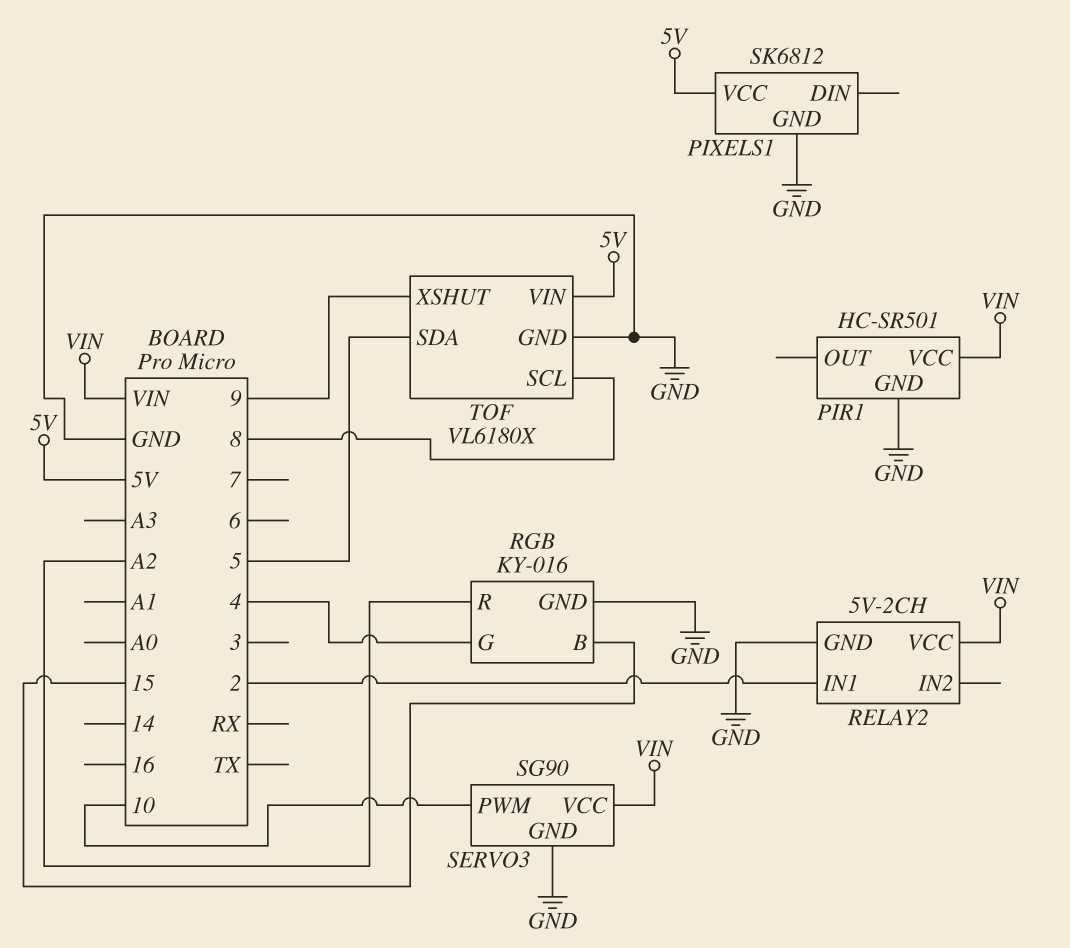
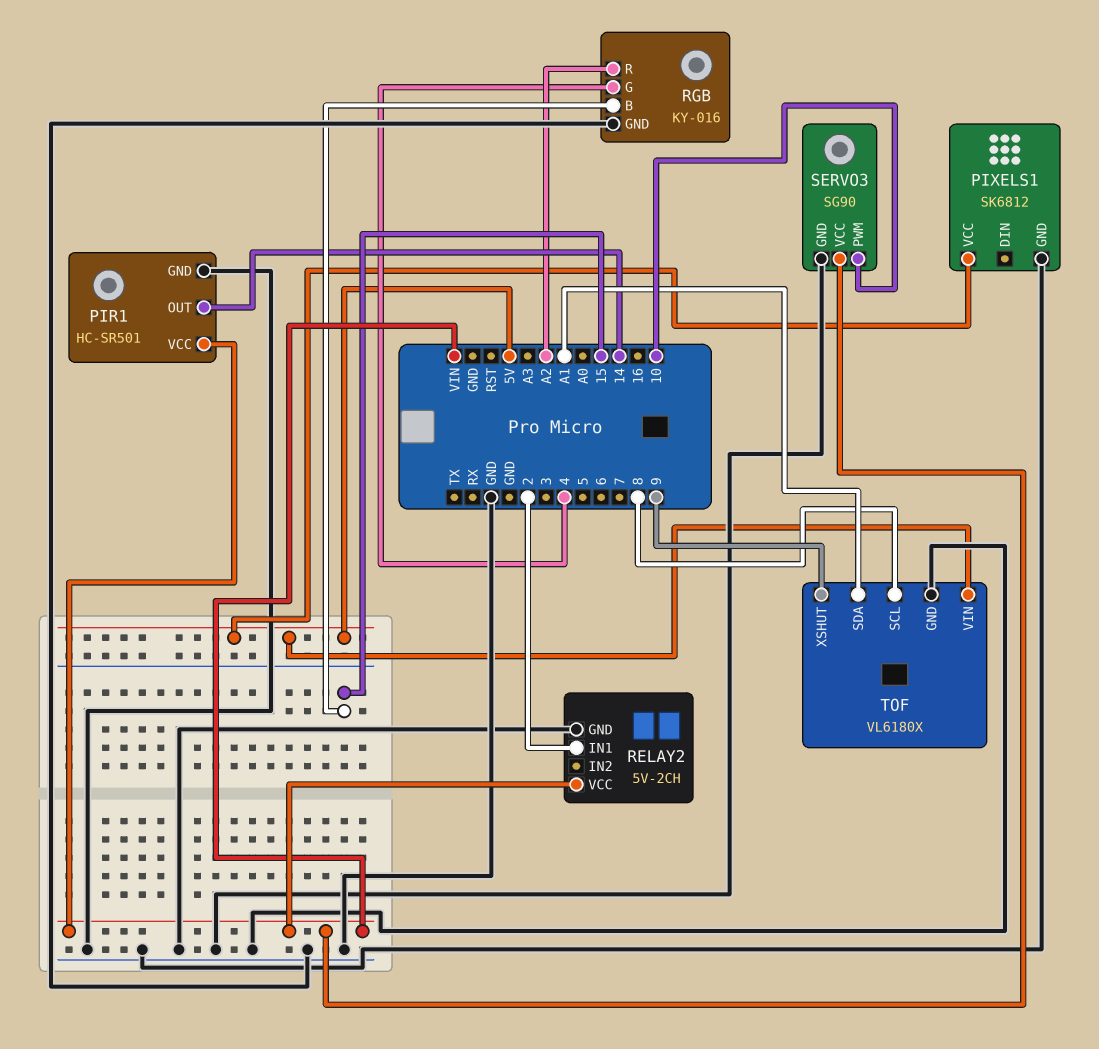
PIR1 pin OUT: none -> 14
TOF pin SDA: 5 -> A1

